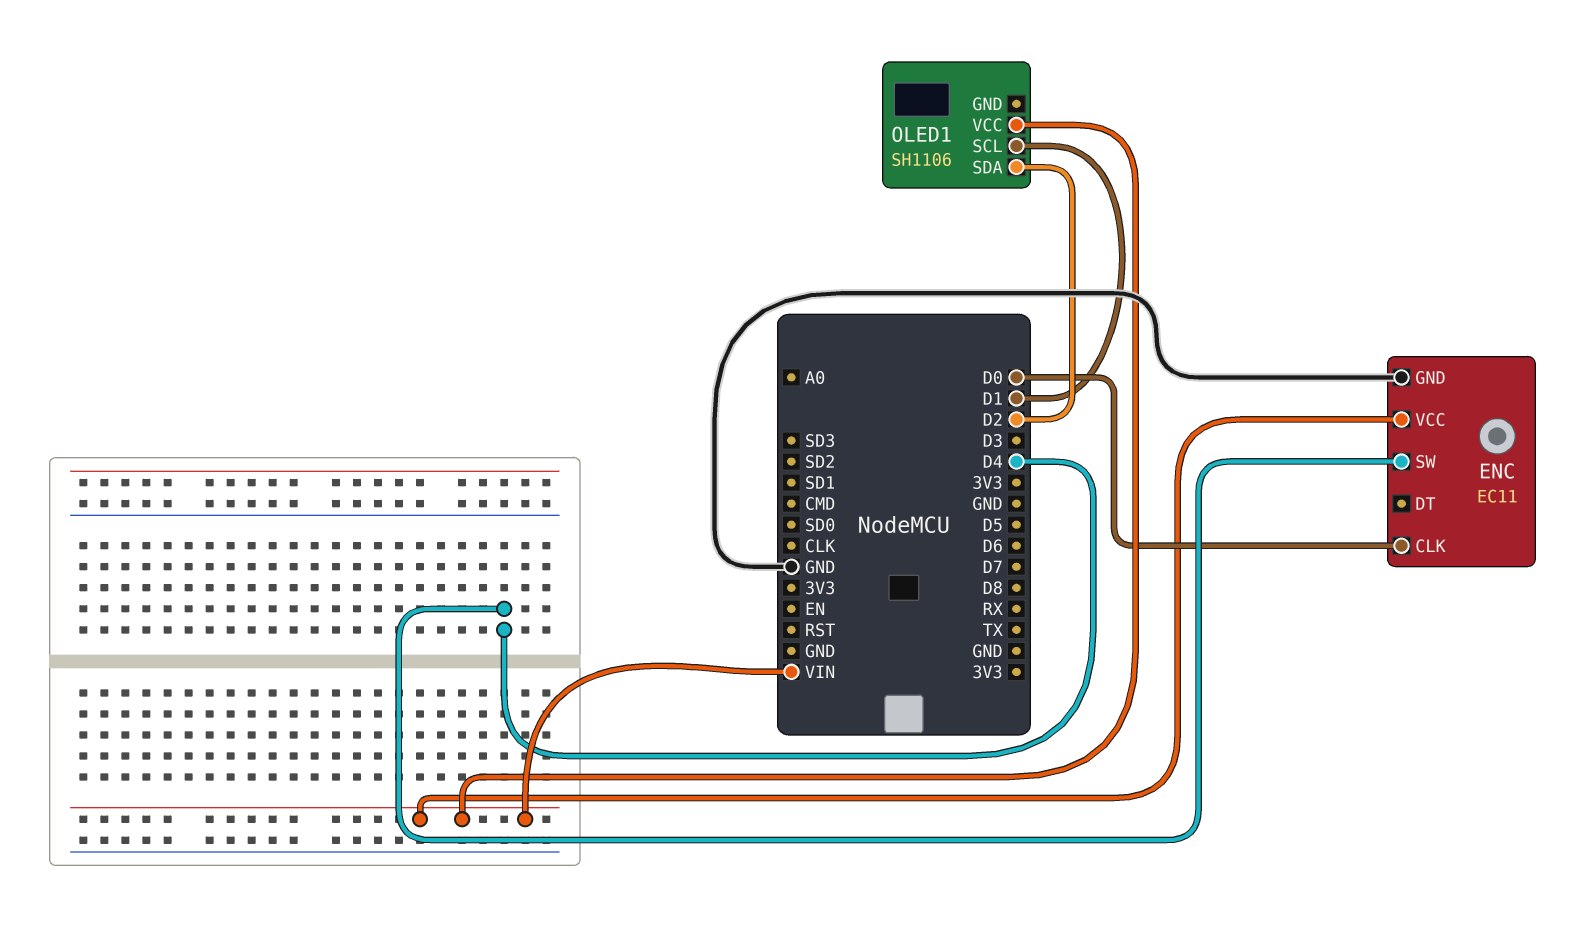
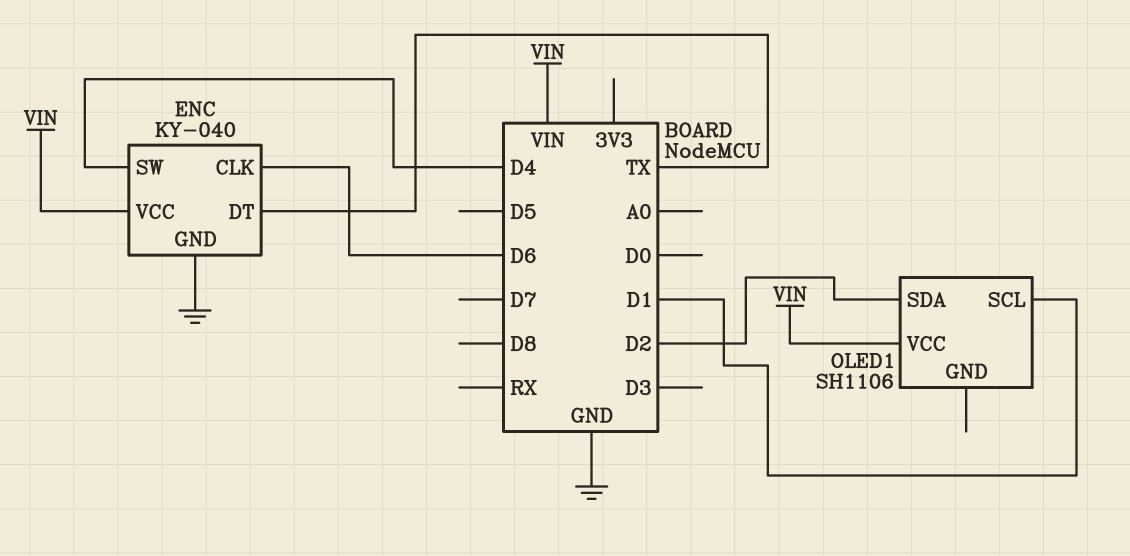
ENC: EC11 -> KY-040
ENC pin CLK: D0 -> D6
ENC pin DT: none -> TX

